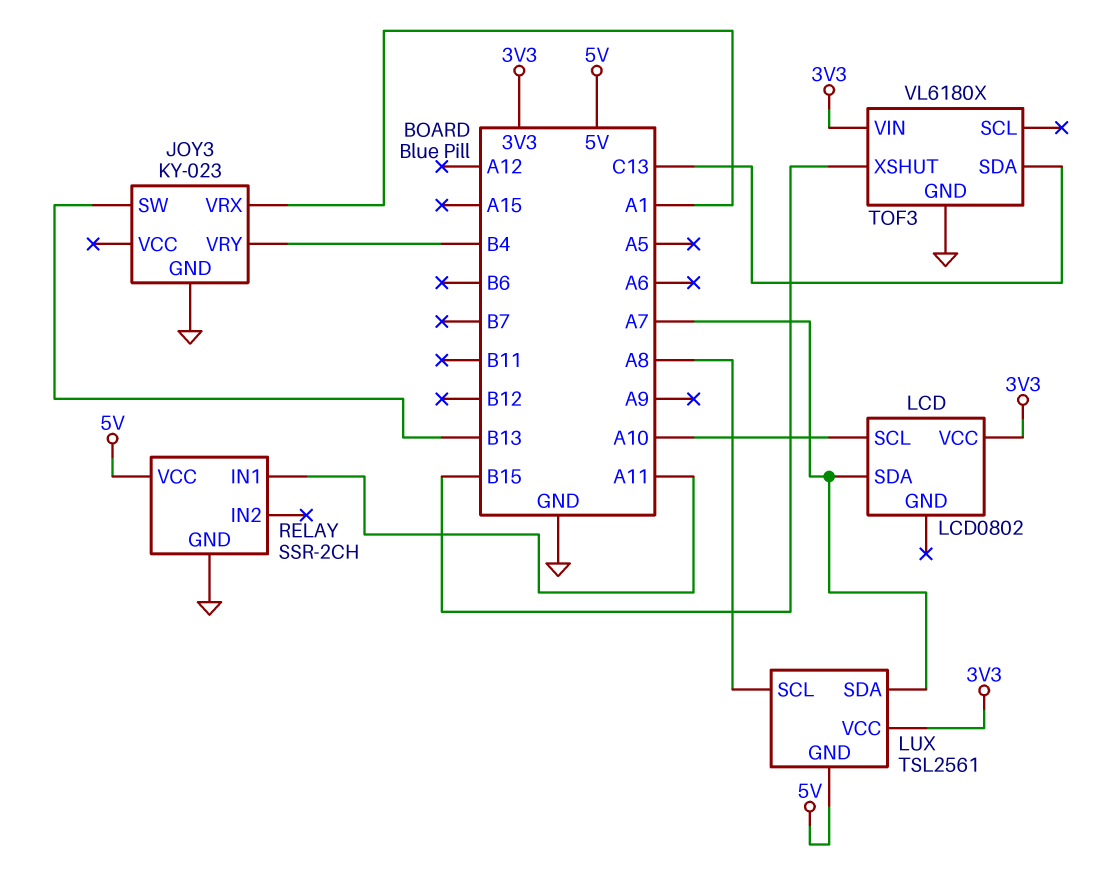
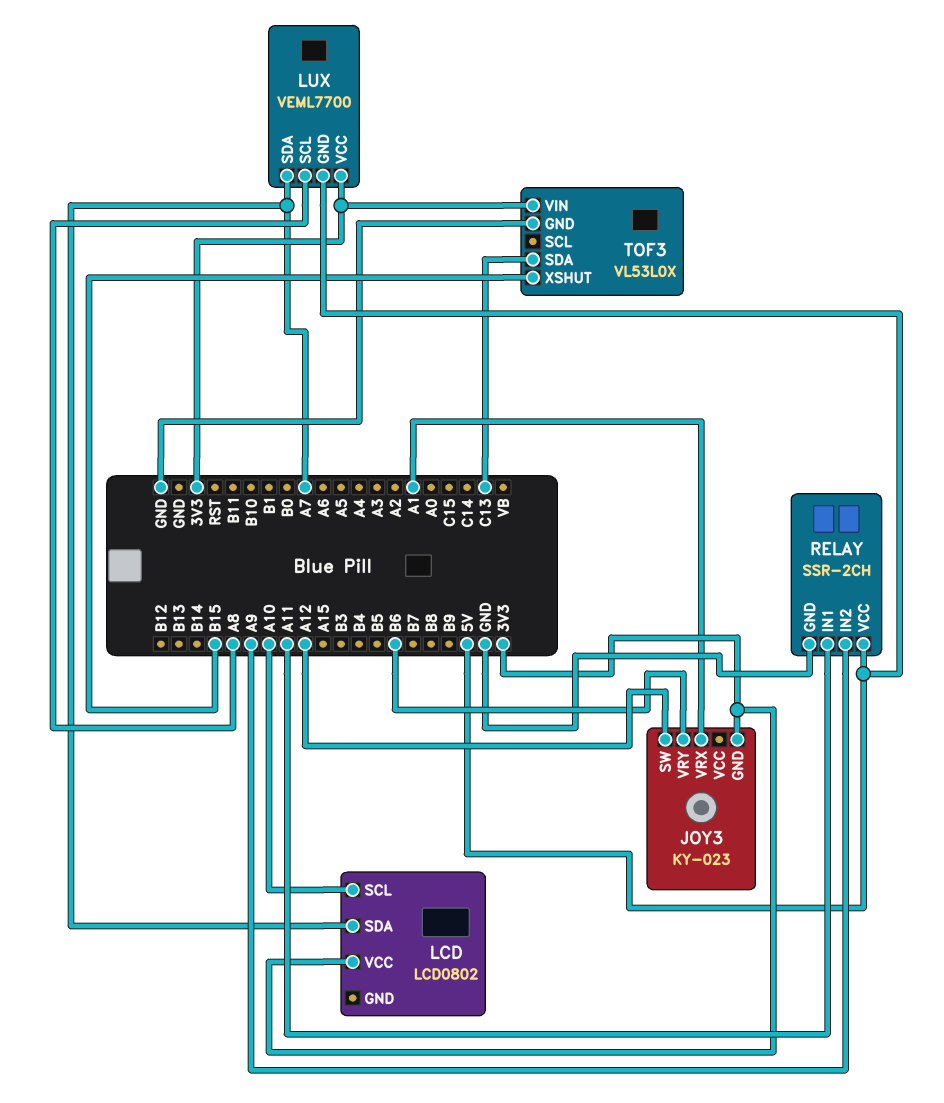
JOY3 pin GND: GND -> 3V3
JOY3 pin SW: B13 -> A12
JOY3 pin VRY: B4 -> B6
LUX: TSL2561 -> VEML7700
RELAY pin IN2: none -> A9
TOF3: VL6180X -> VL53L0X

